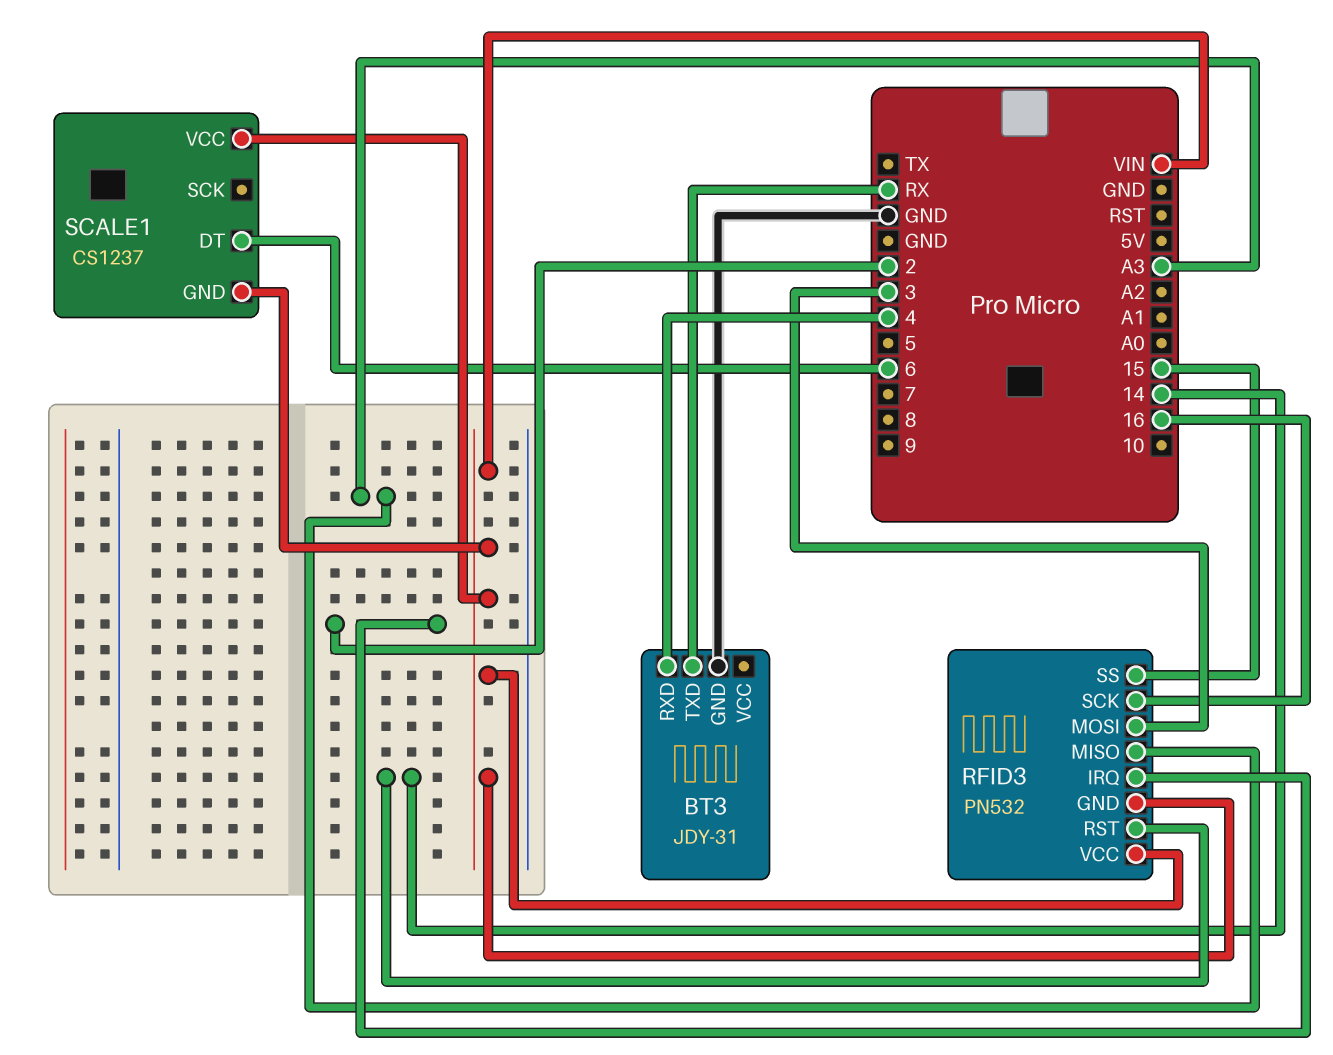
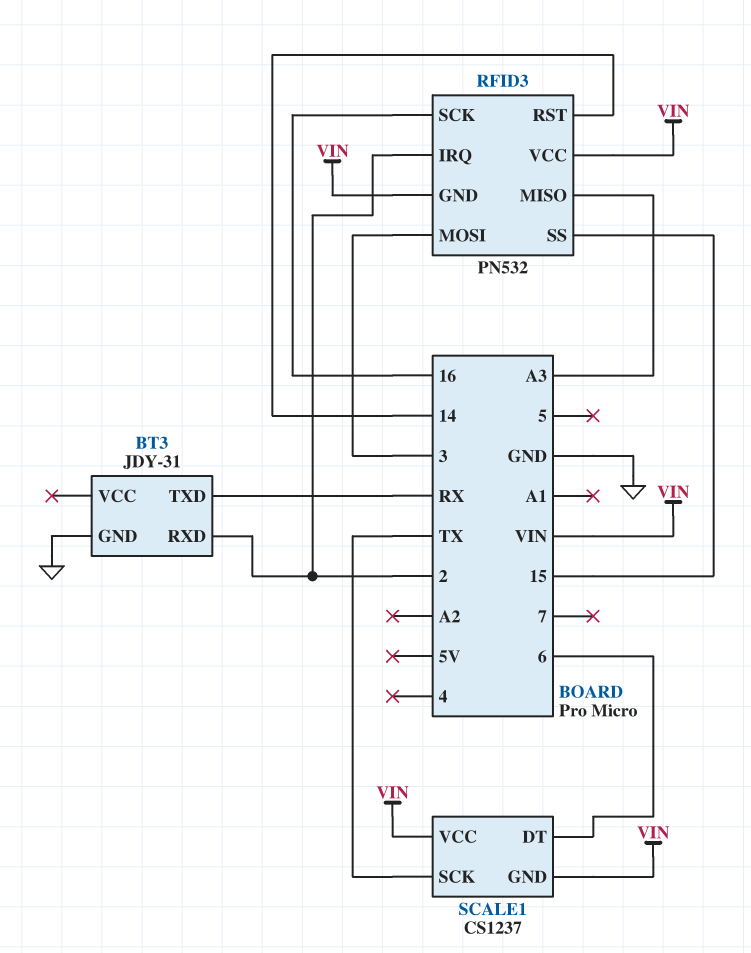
BT3 pin RXD: 4 -> 2
SCALE1 pin SCK: none -> TX

